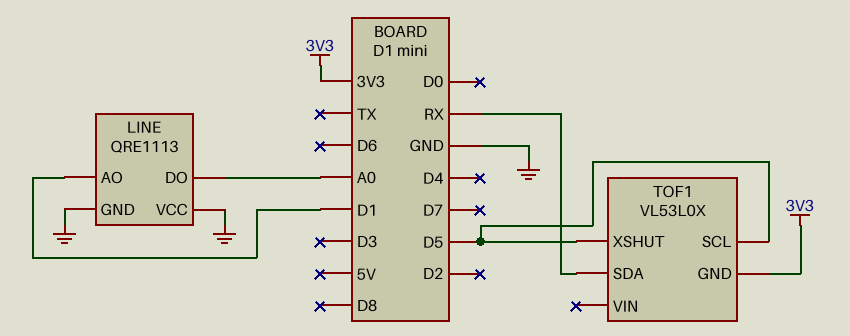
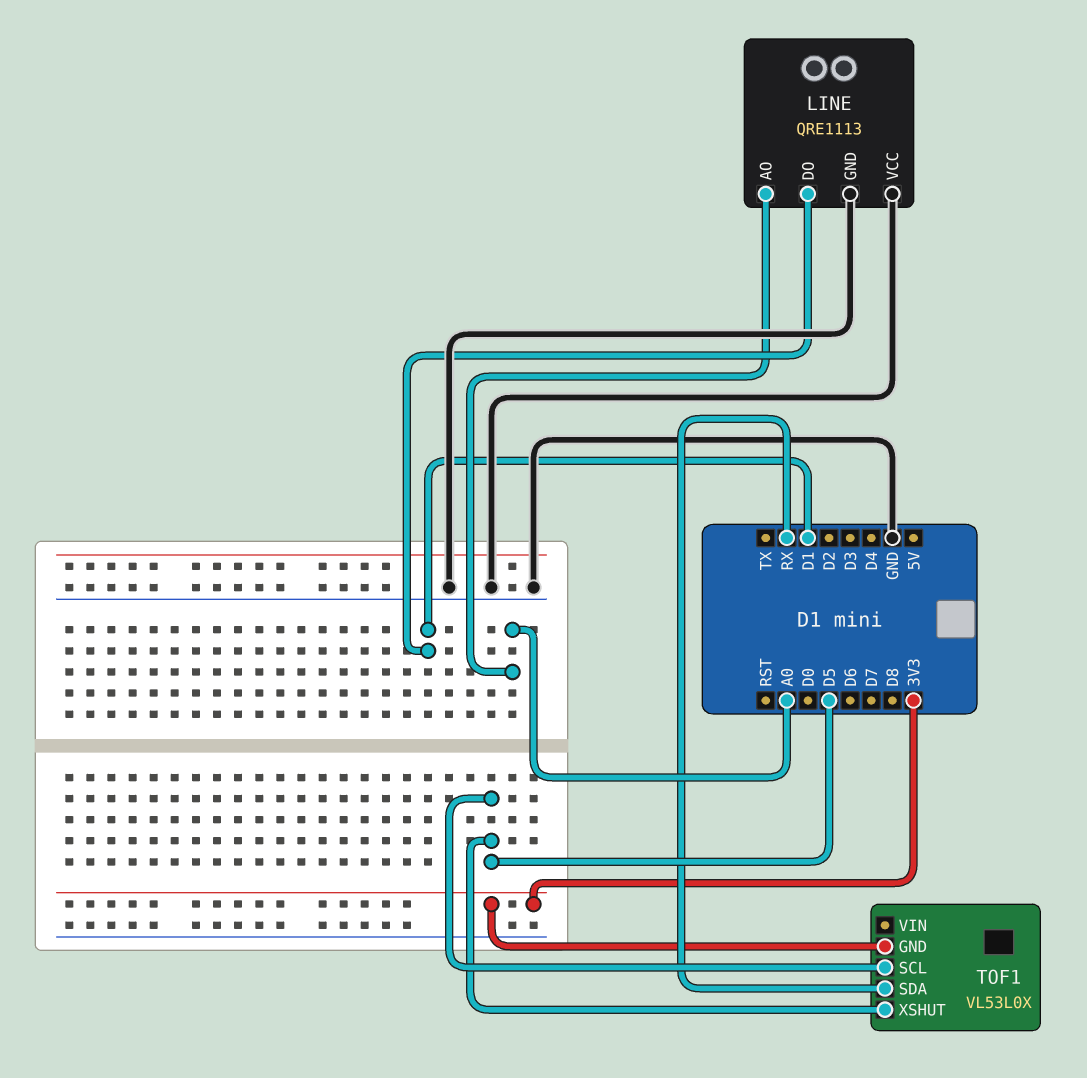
LINE pin AO: D1 -> A0
LINE pin DO: A0 -> D1

